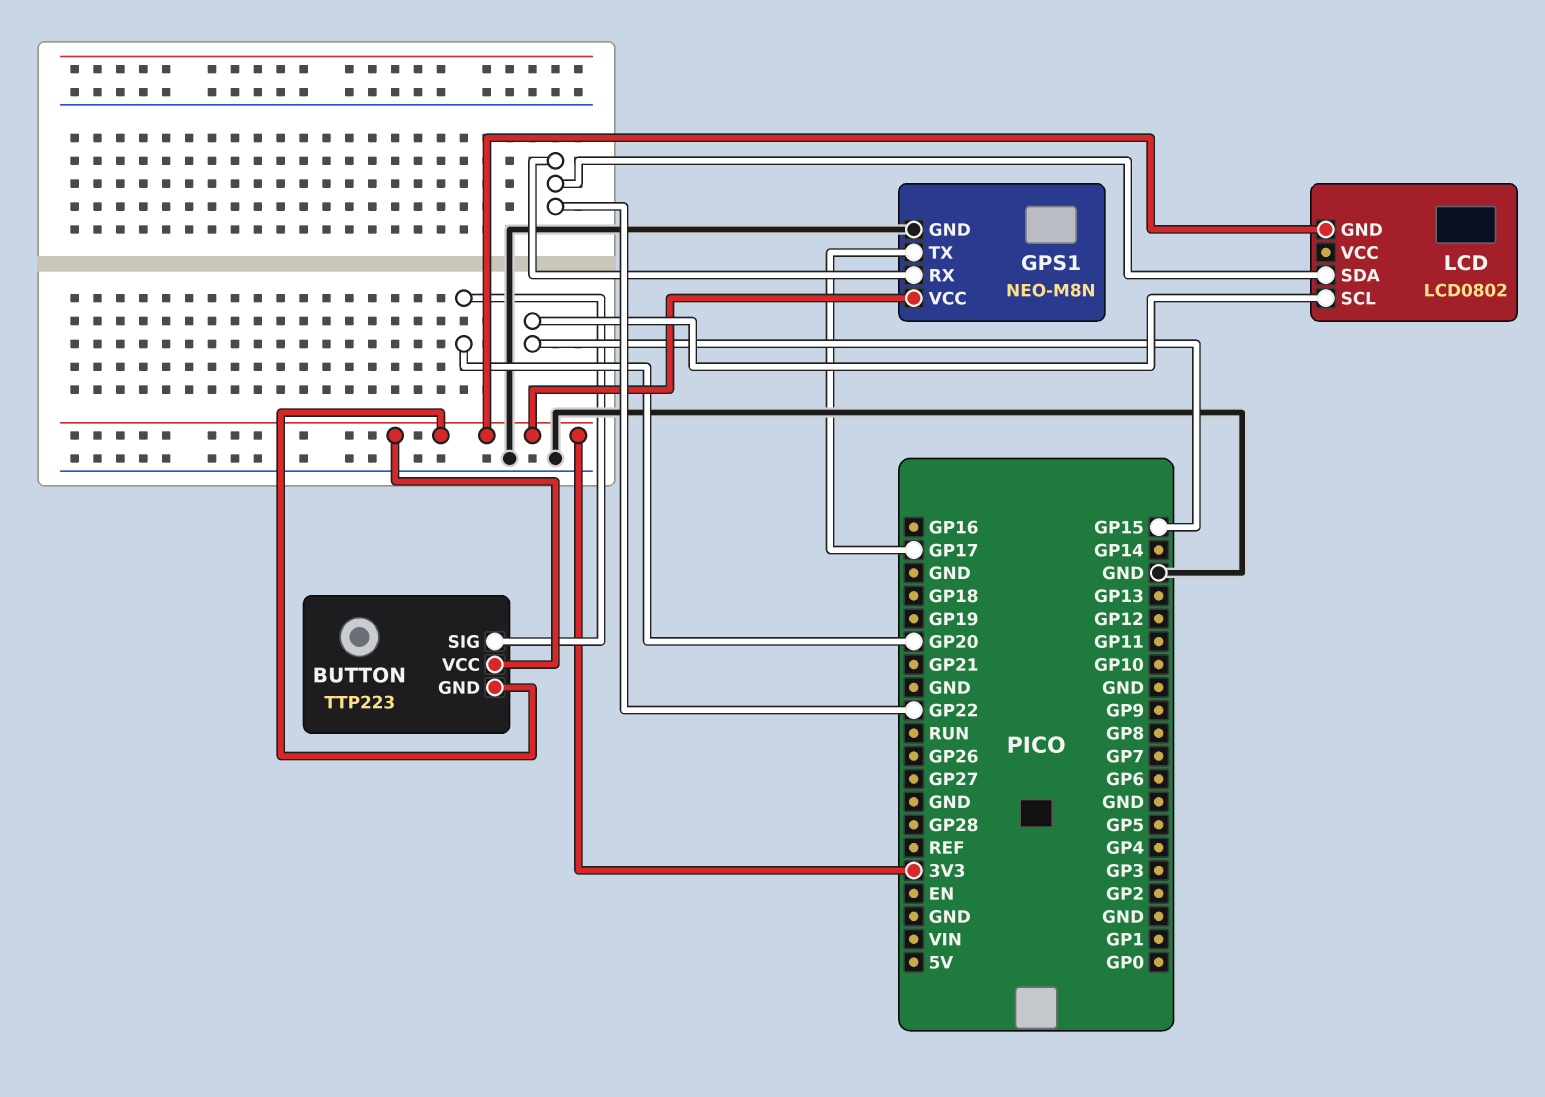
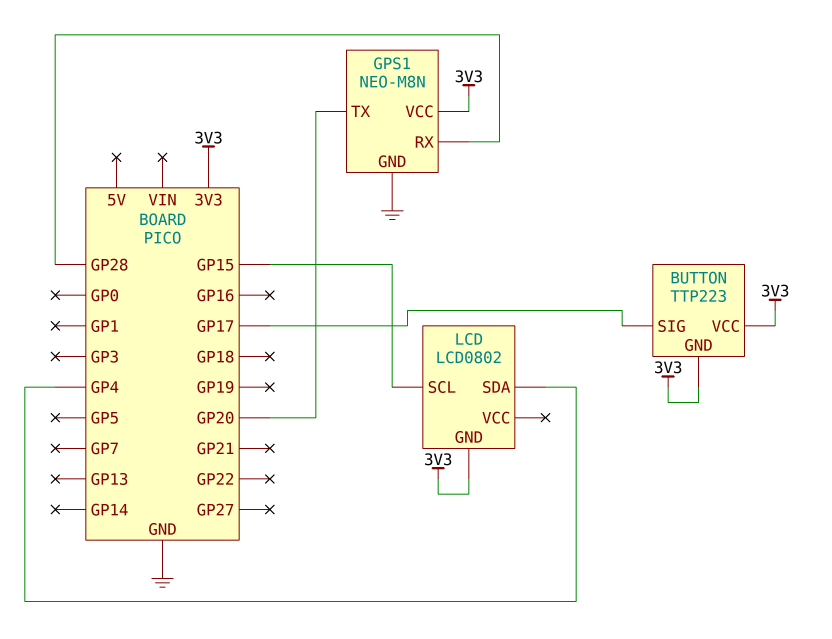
BUTTON pin SIG: GP20 -> GP17
GPS1 pin RX: GP22 -> GP28
GPS1 pin TX: GP17 -> GP20
LCD pin SDA: GP22 -> GP4

